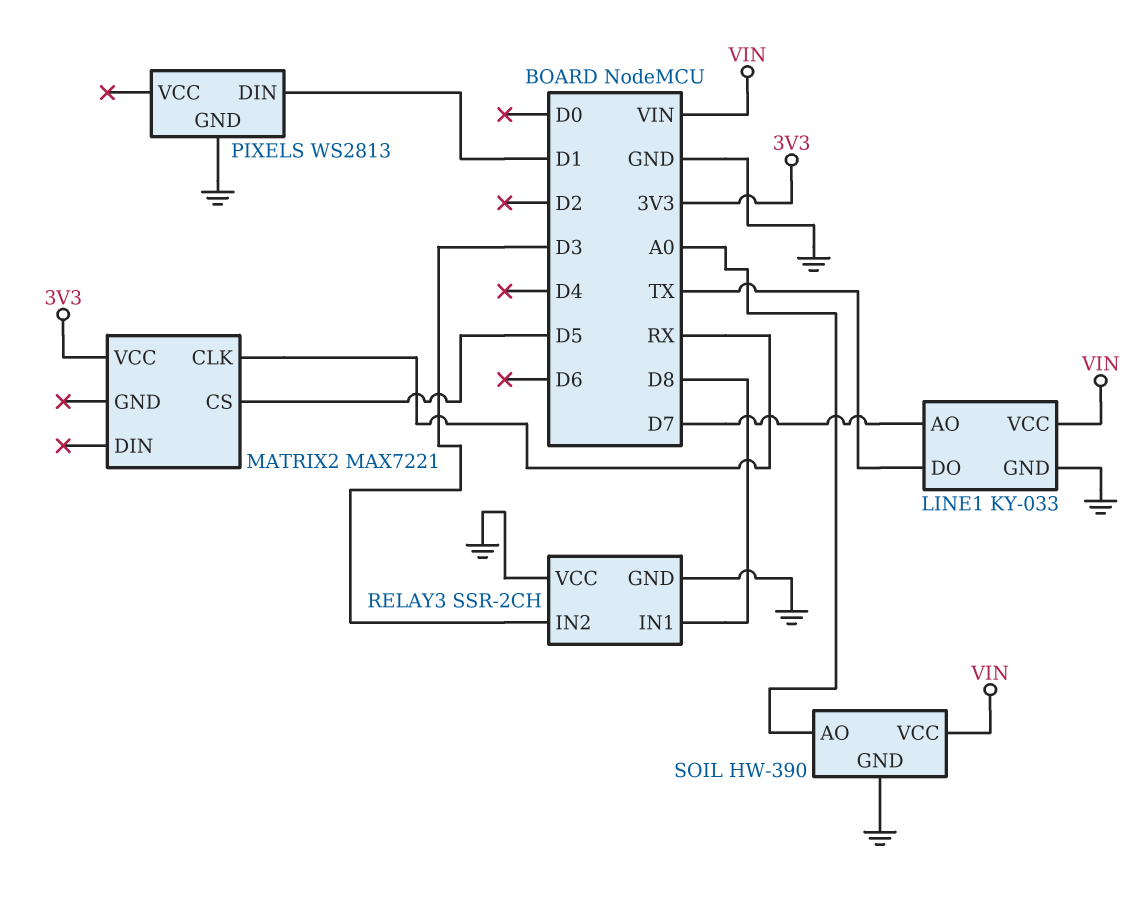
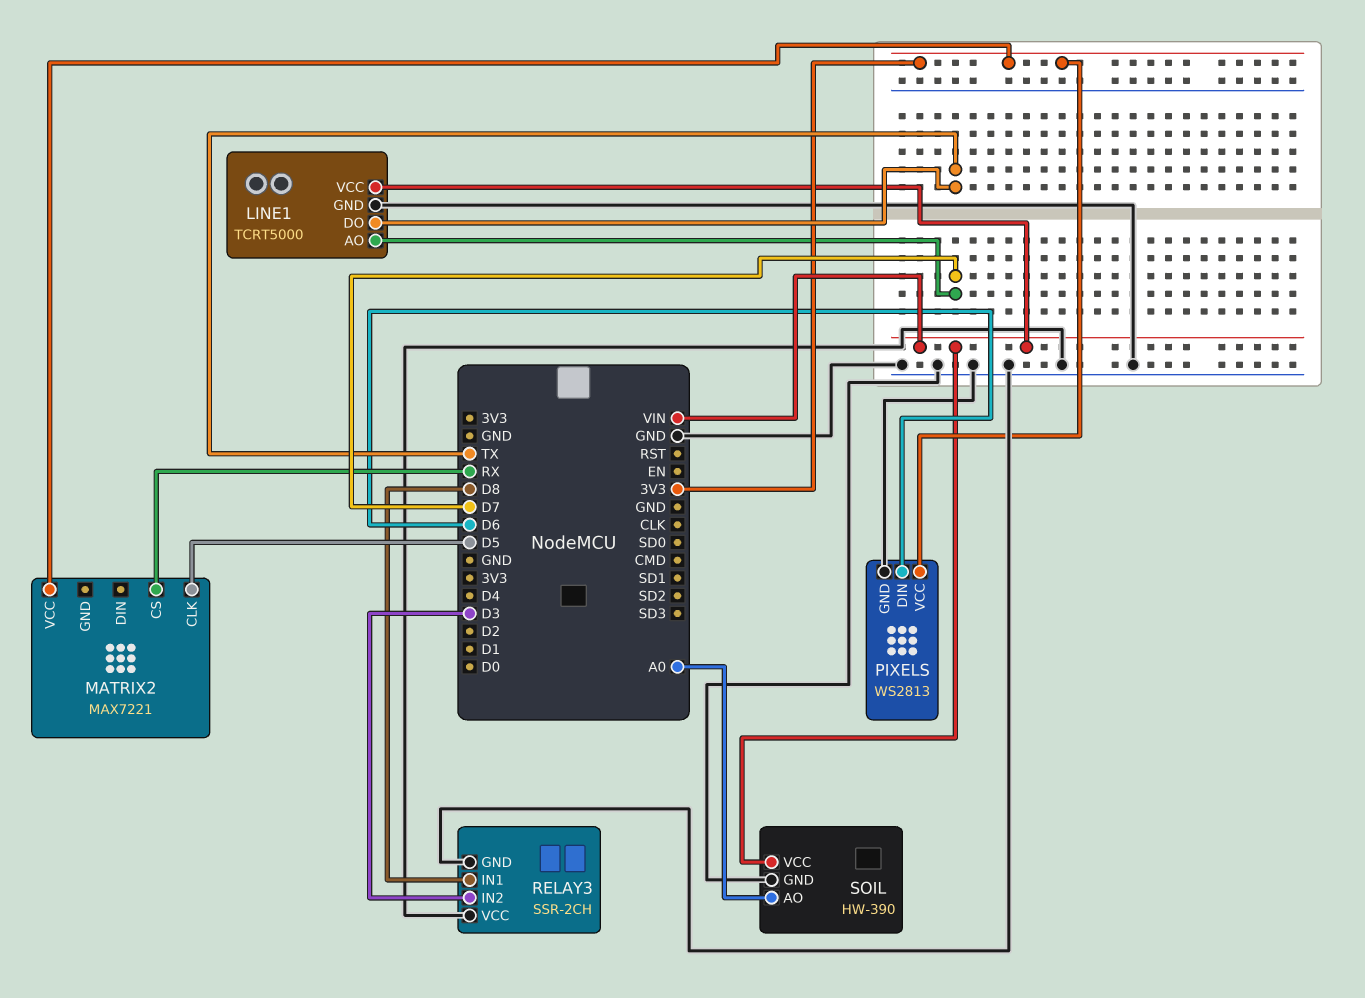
LINE1: KY-033 -> TCRT5000
MATRIX2 pin CLK: RX -> D5
MATRIX2 pin CS: D5 -> RX
PIXELS pin DIN: D1 -> D6
PIXELS pin VCC: none -> 3V3

